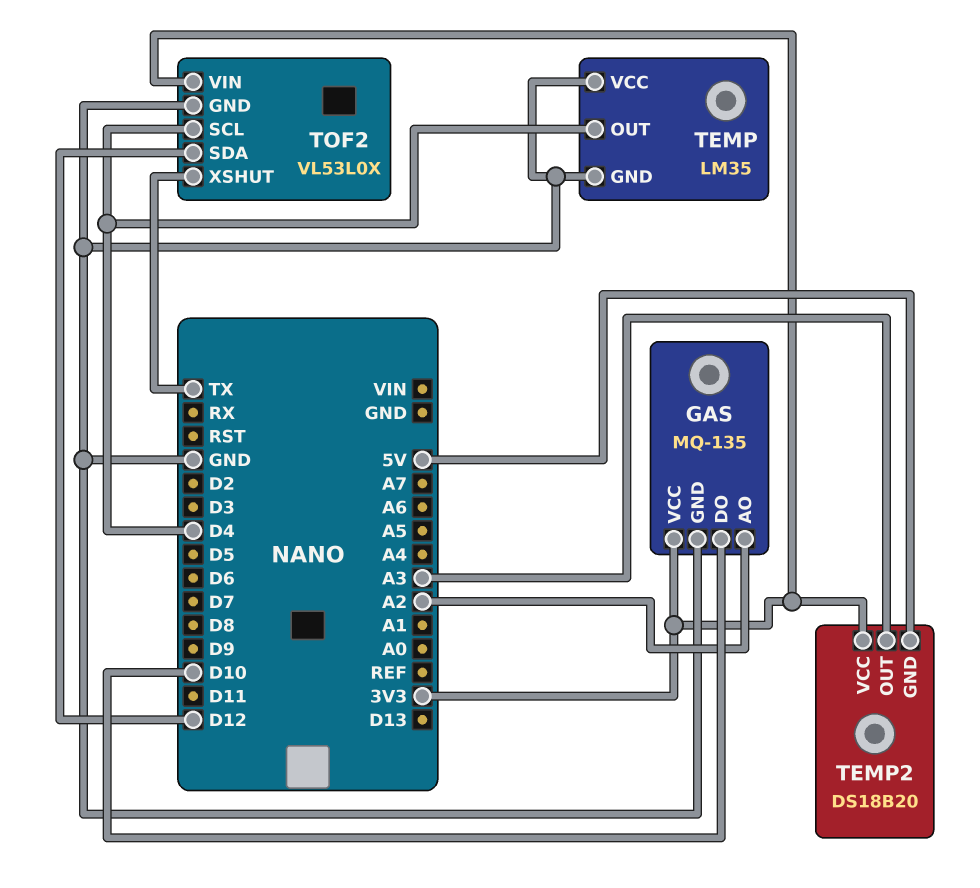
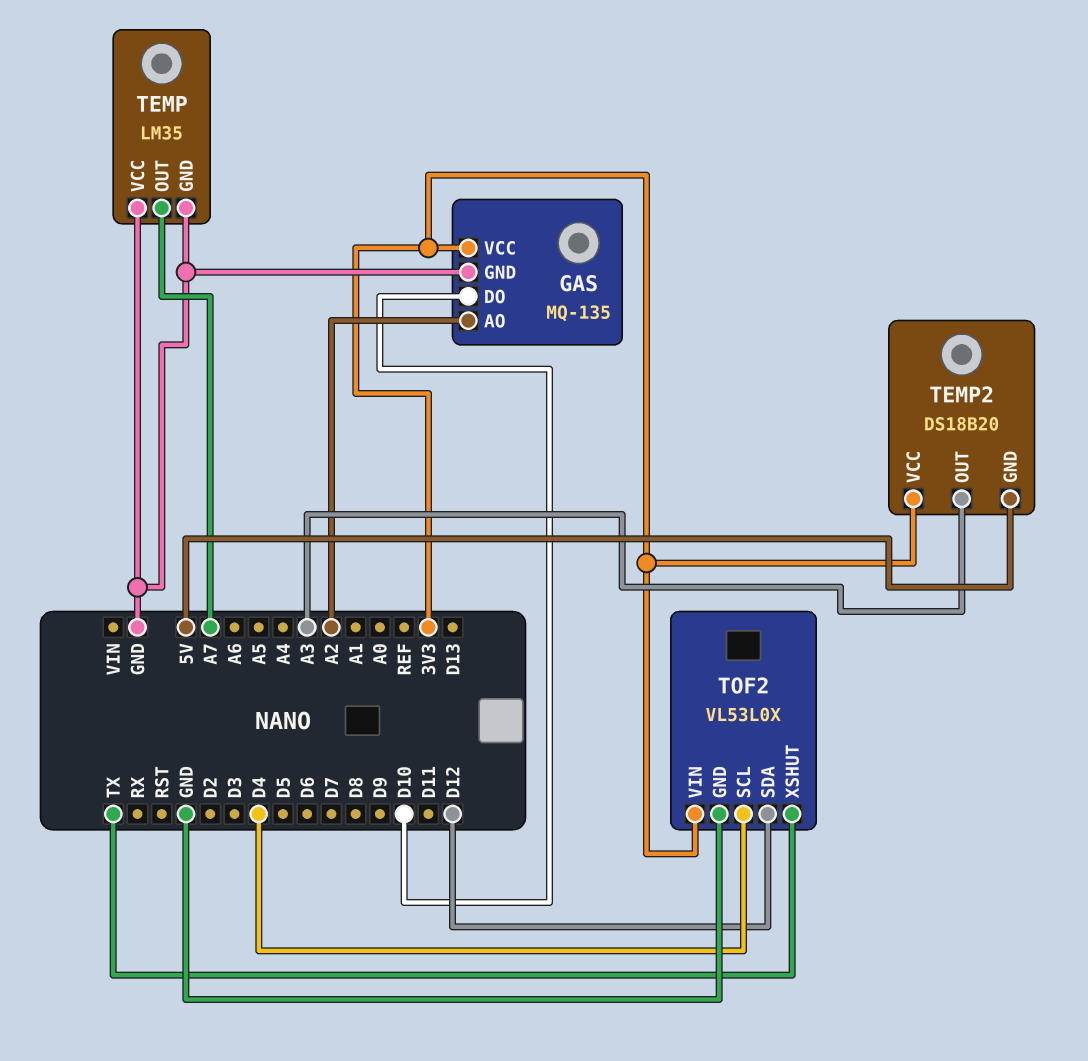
TEMP pin OUT: D4 -> A7

